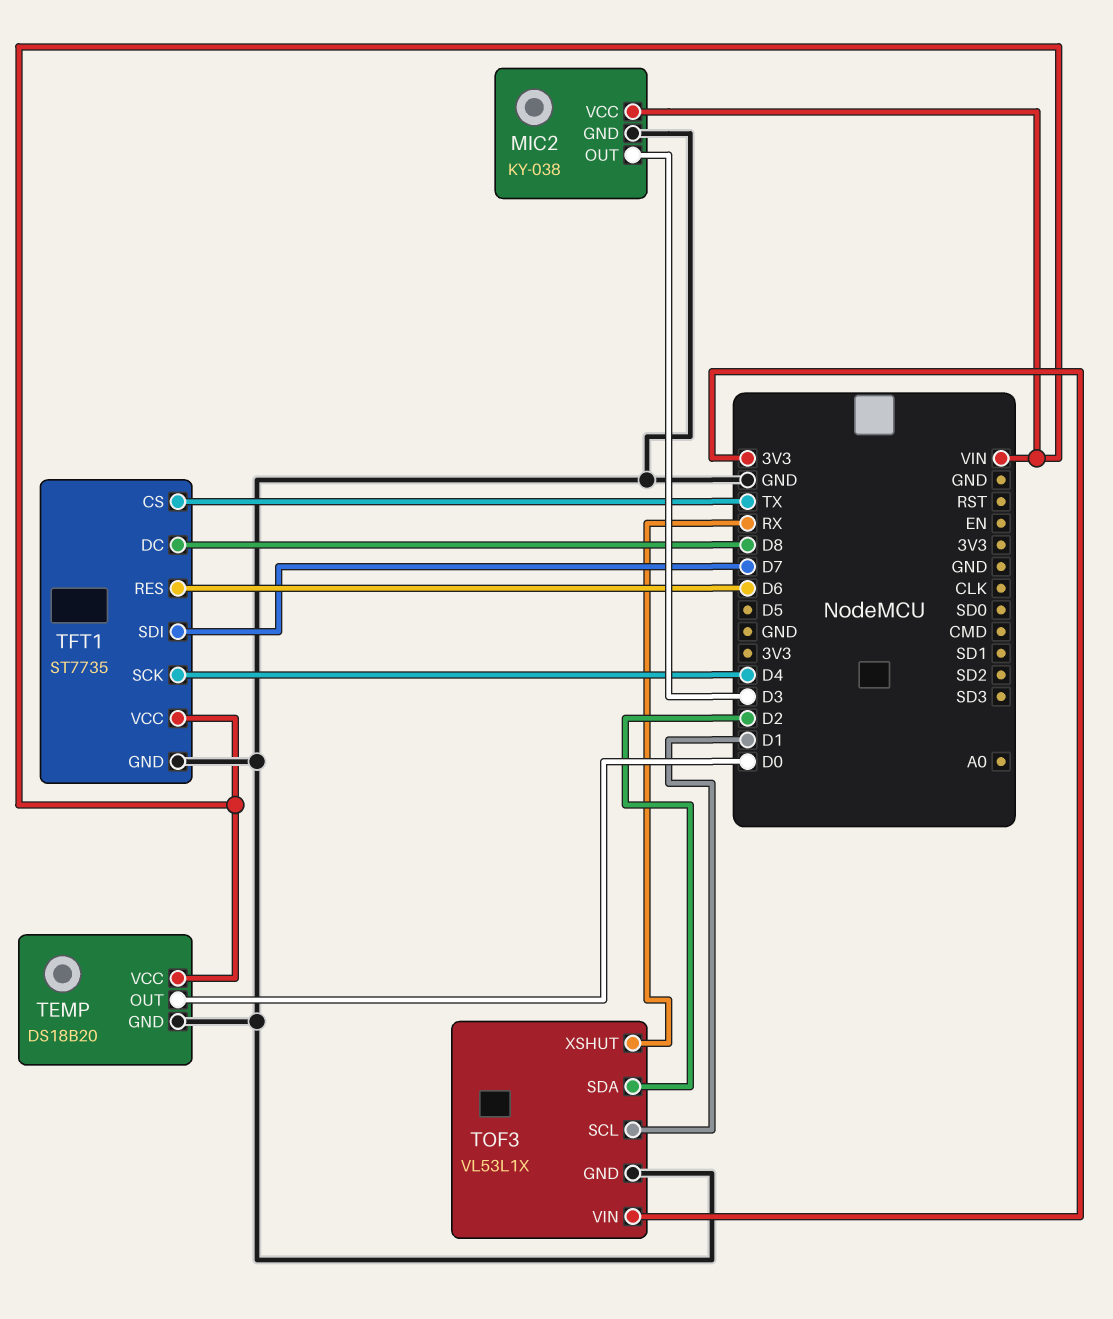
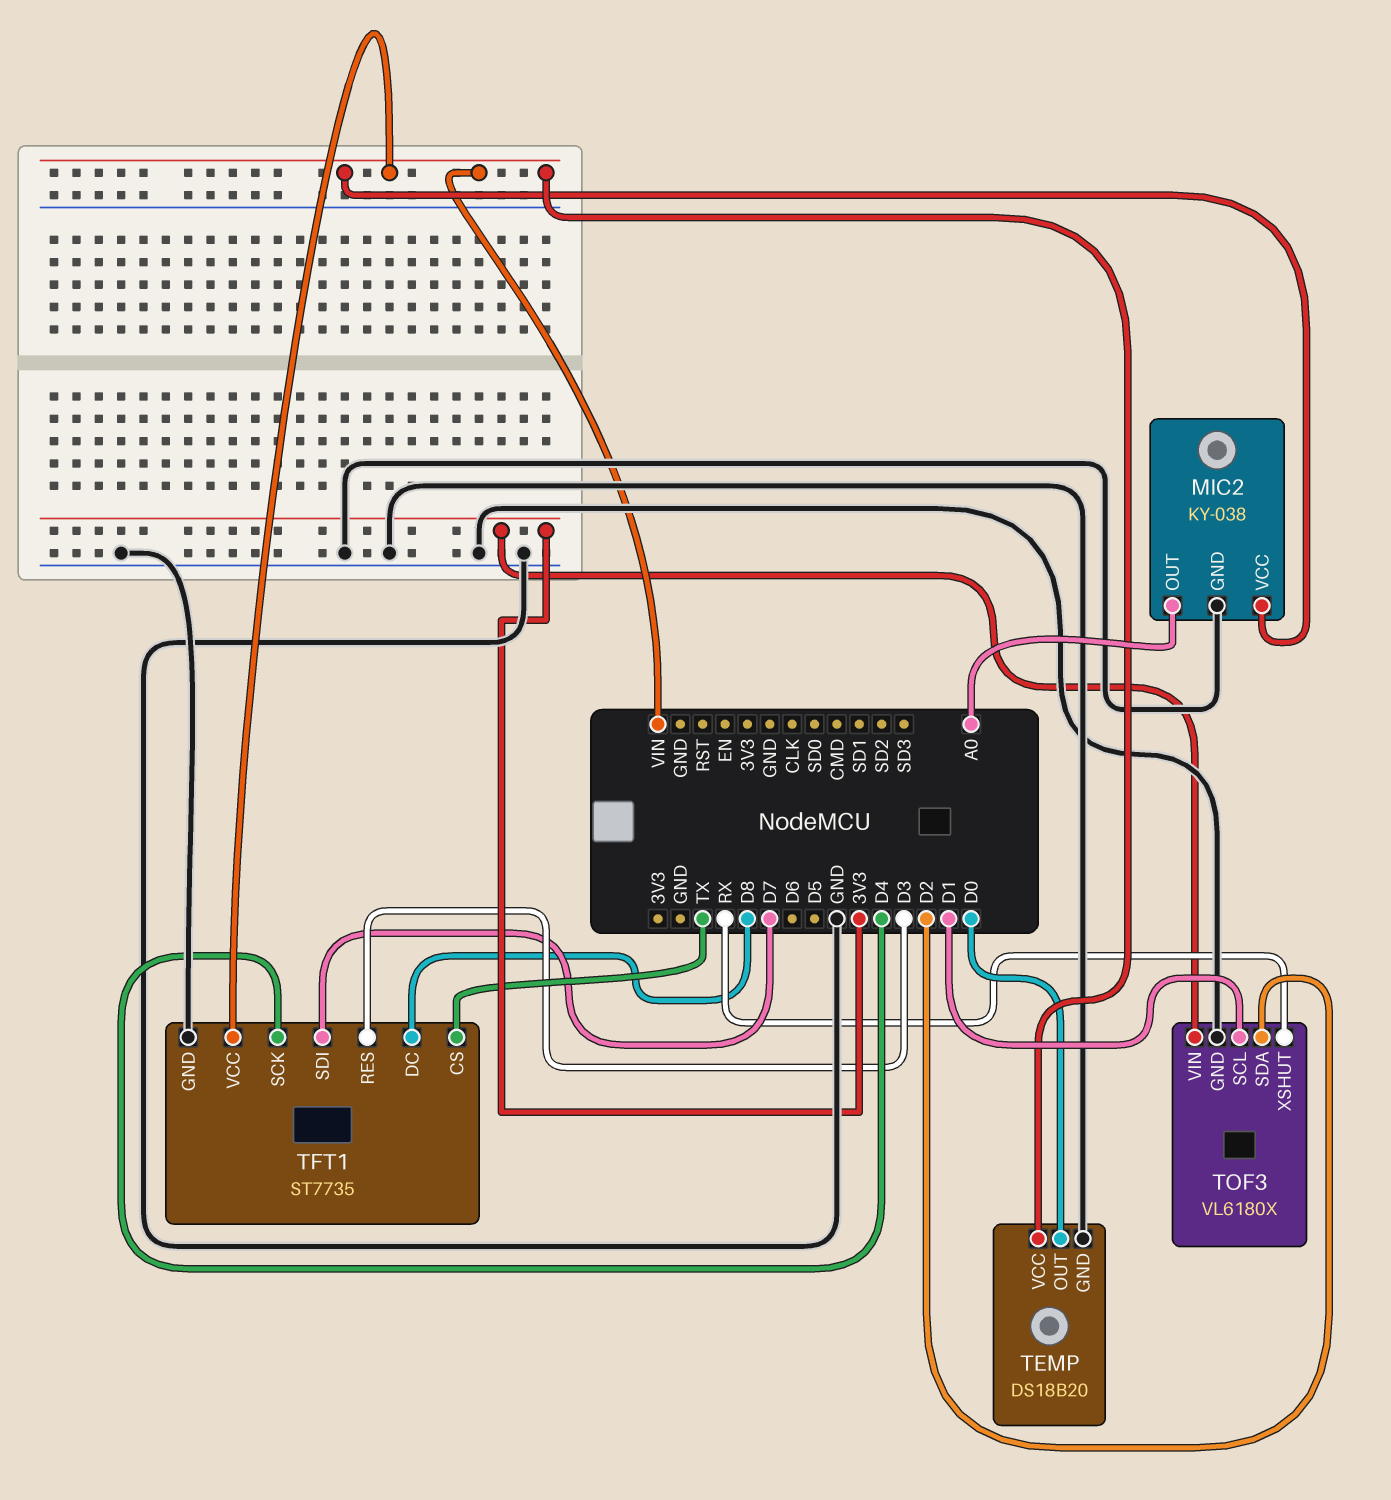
MIC2 pin OUT: D3 -> A0
TFT1 pin RES: D6 -> D3
TOF3: VL53L1X -> VL6180X

